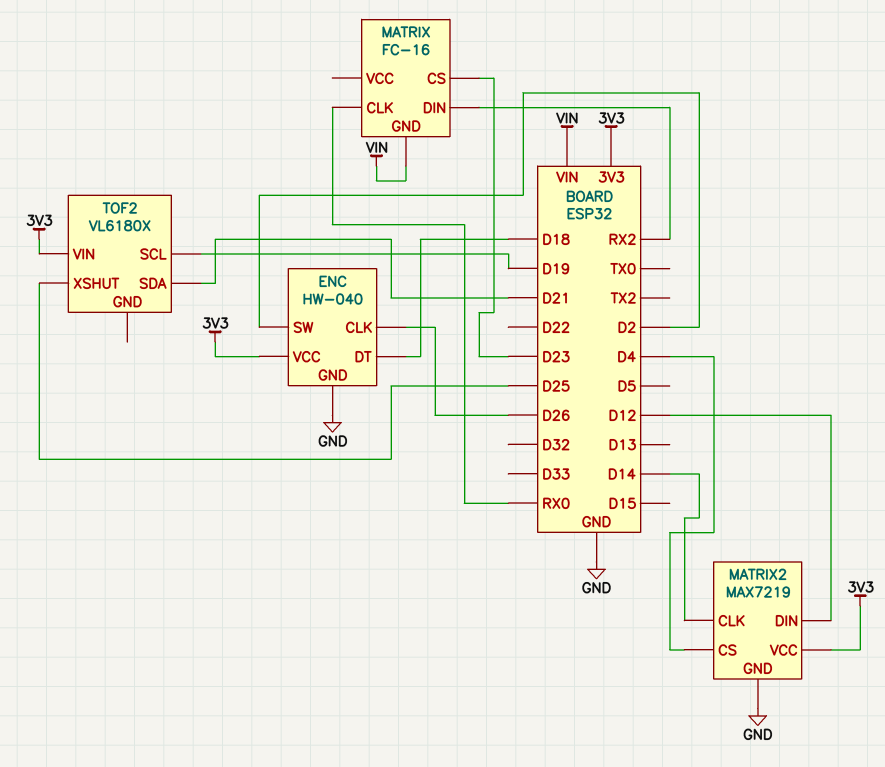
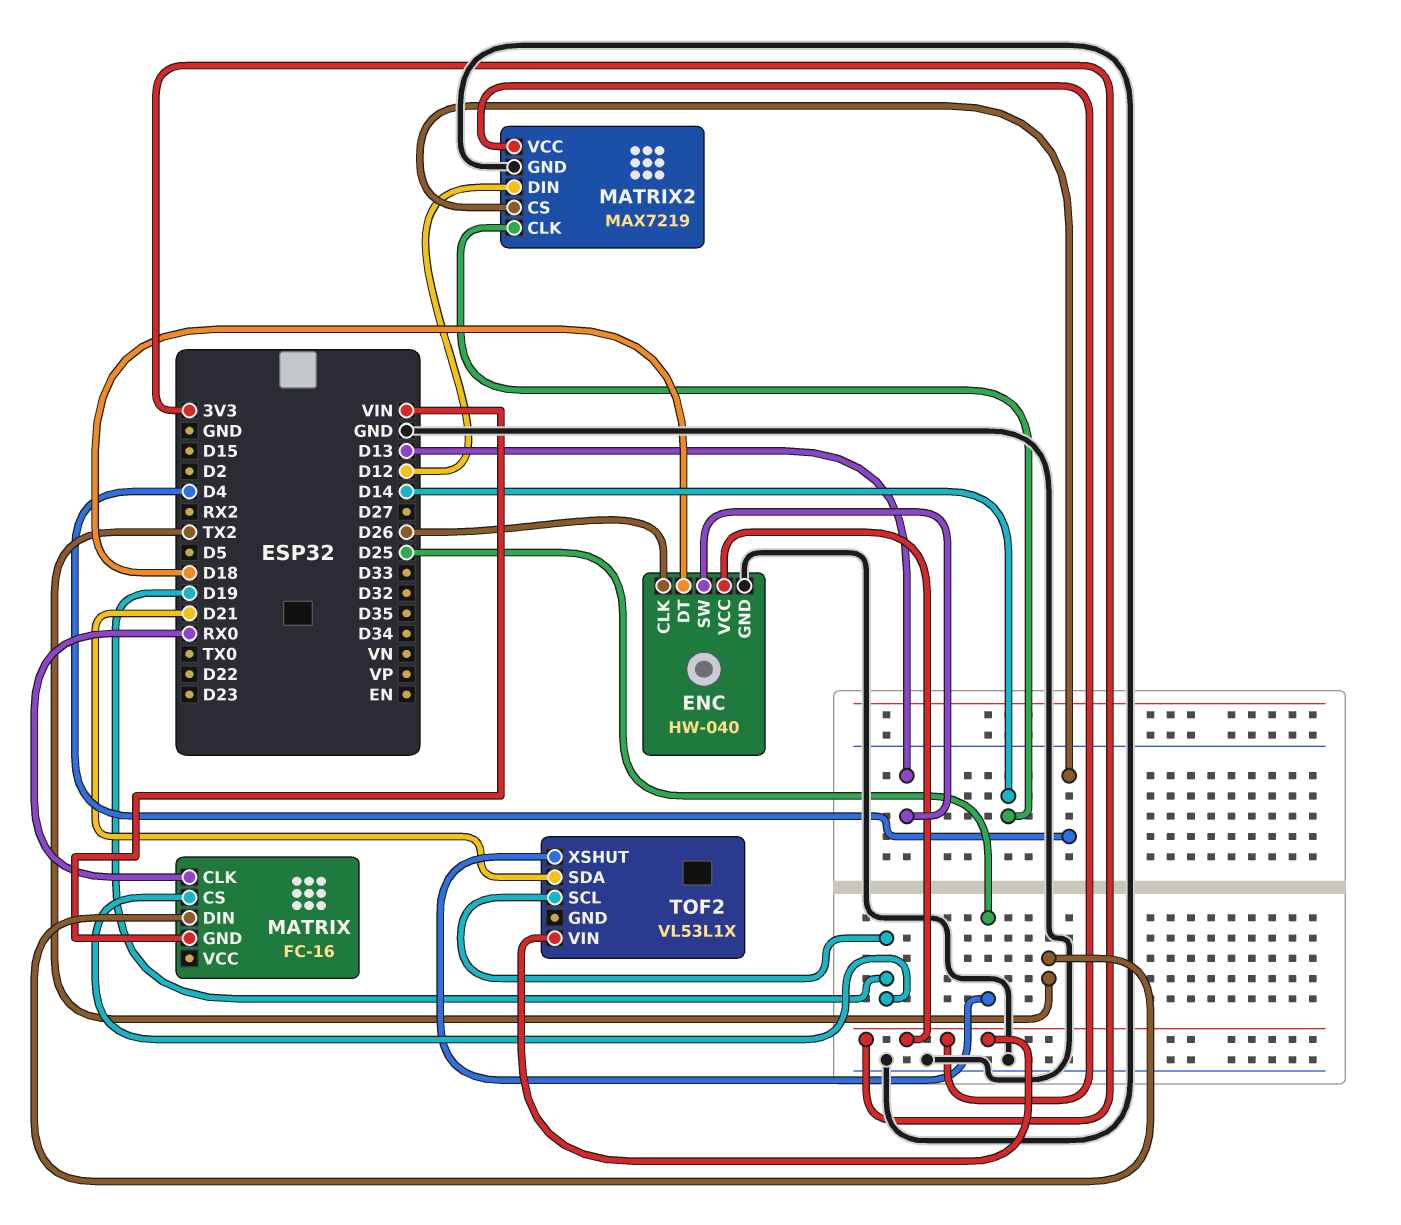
ENC pin SW: D2 -> D13
MATRIX pin CS: D23 -> D19
MATRIX pin DIN: RX2 -> TX2
TOF2: VL6180X -> VL53L1X

